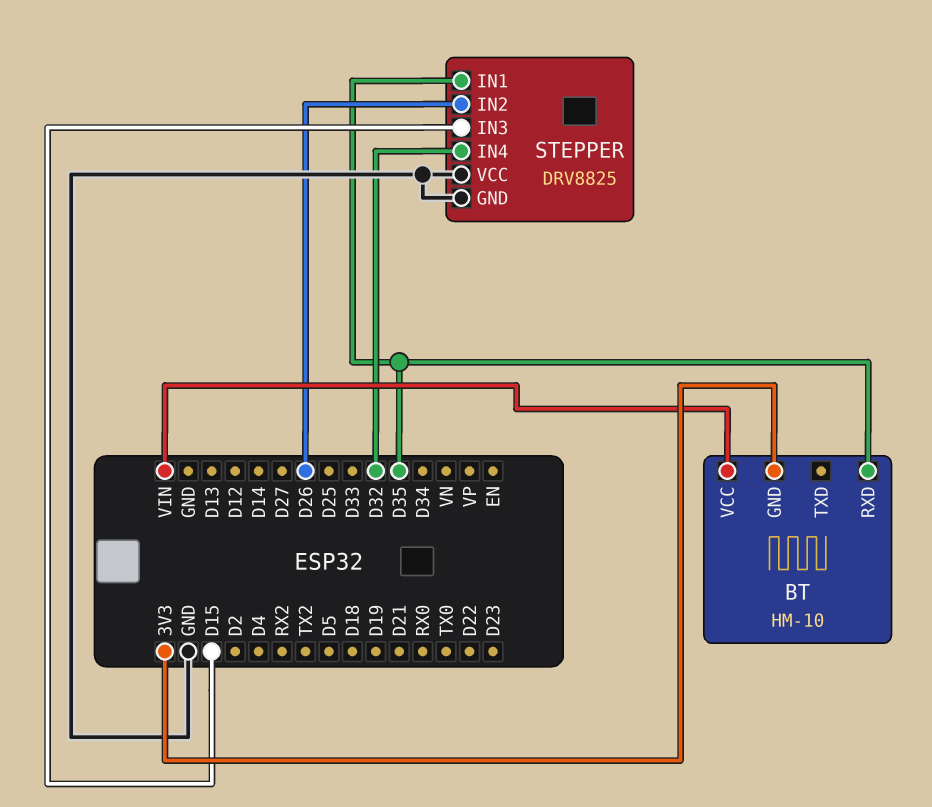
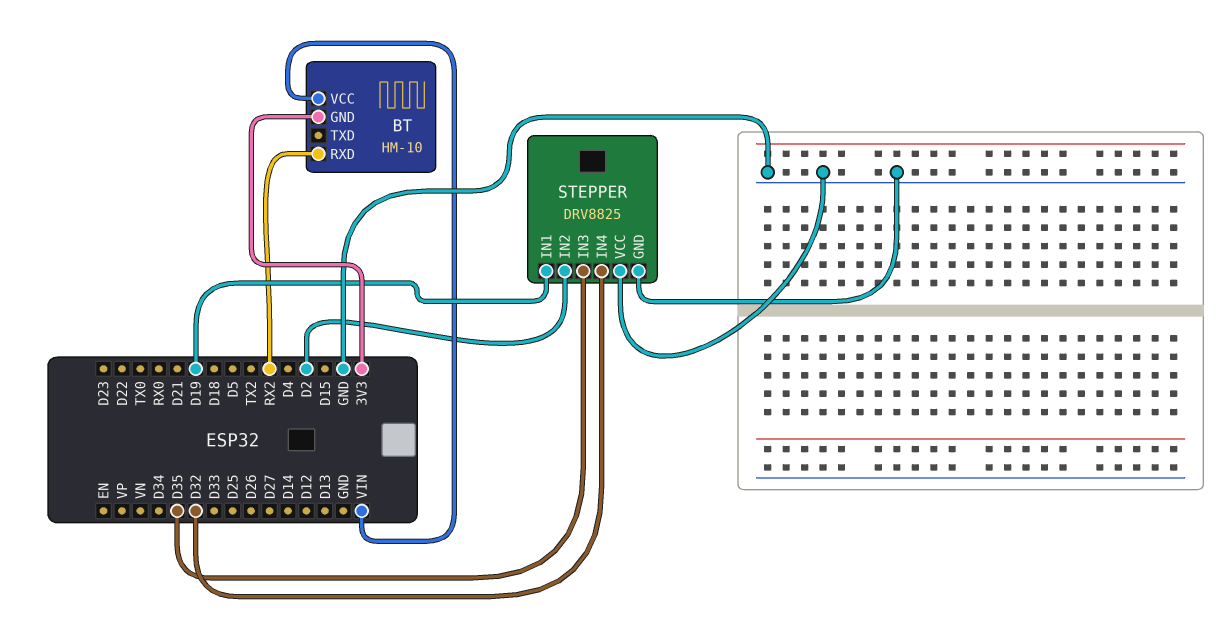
BT pin RXD: D35 -> RX2
STEPPER pin IN1: D35 -> D19
STEPPER pin IN2: D26 -> D2
STEPPER pin IN3: D15 -> D35

